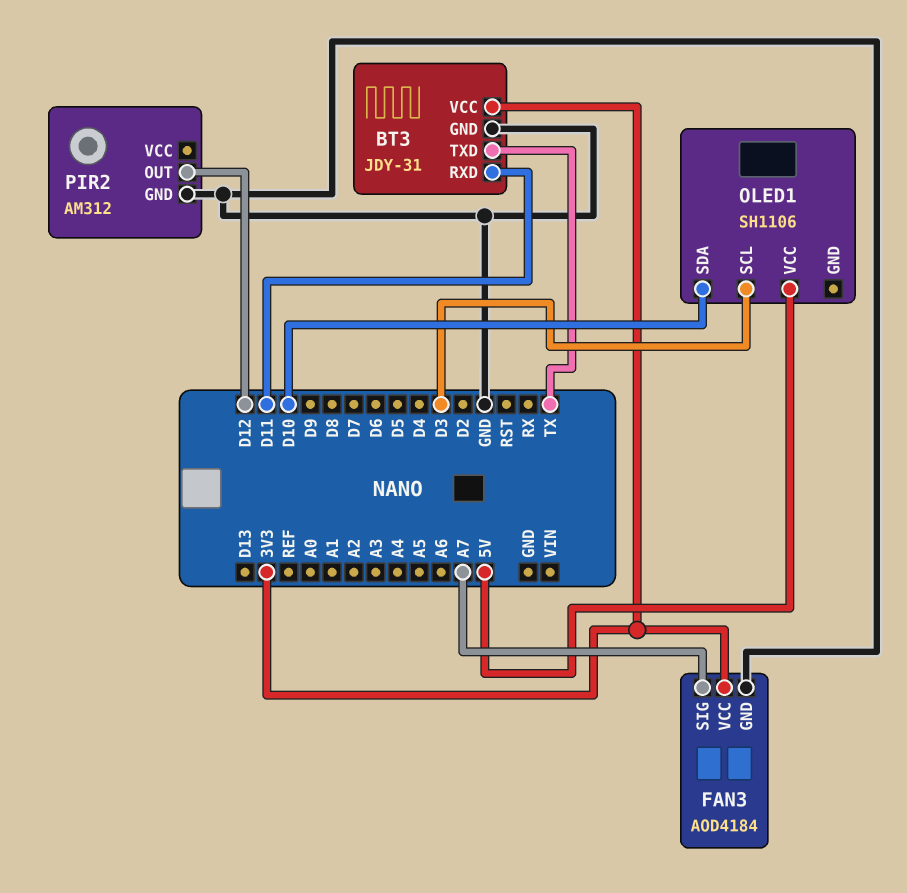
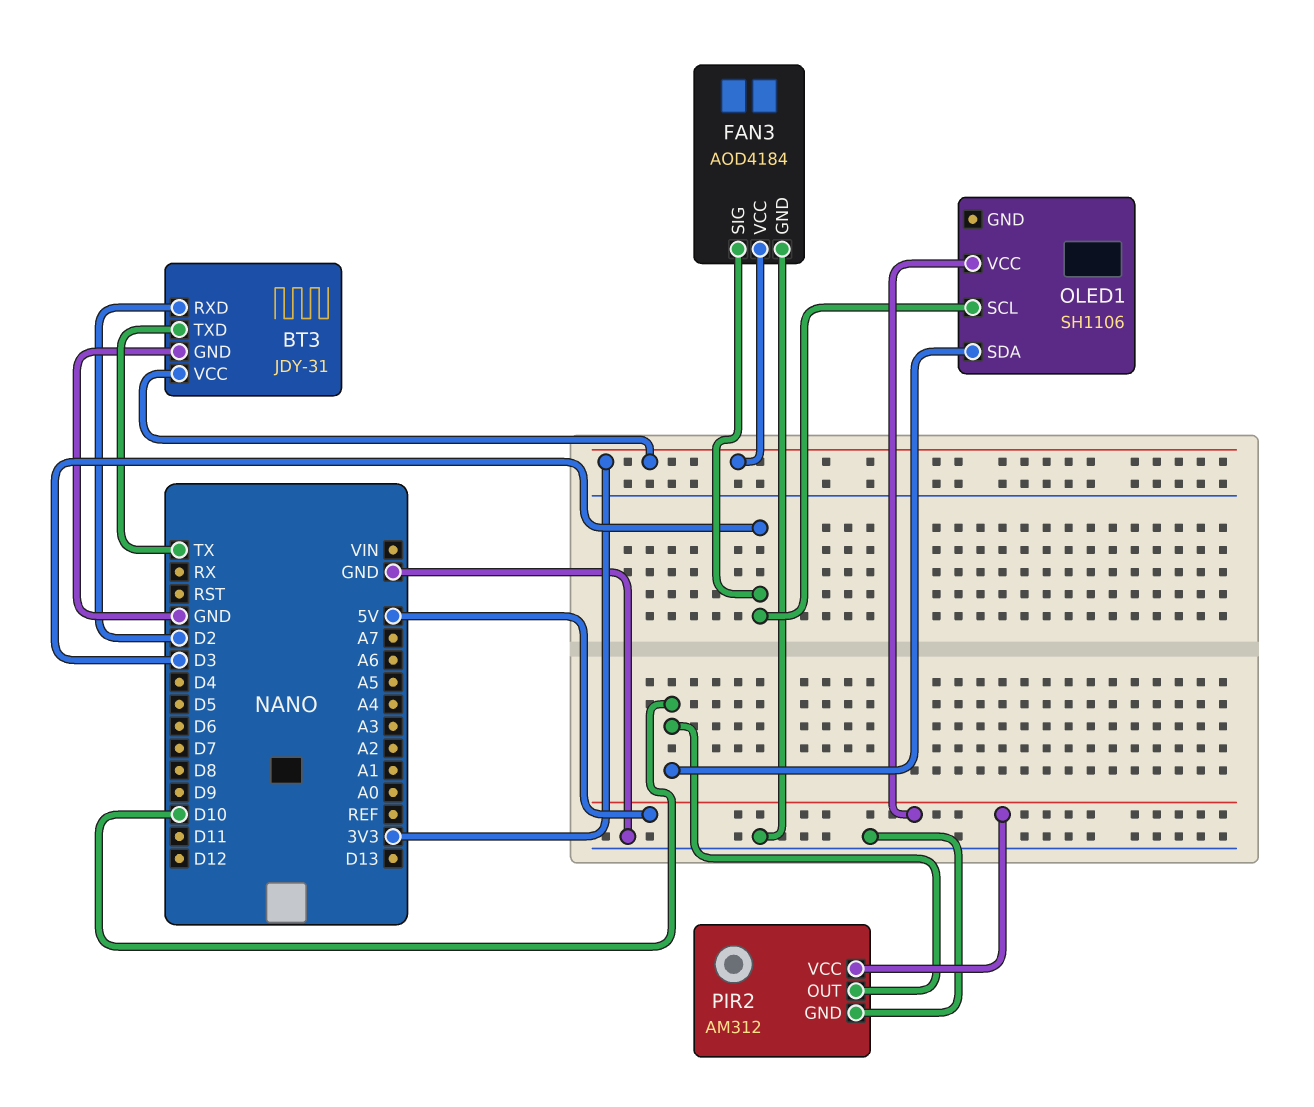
BT3 pin RXD: D11 -> D2
FAN3 pin SIG: A7 -> D3
PIR2 pin OUT: D12 -> D10
PIR2 pin VCC: none -> 5V

